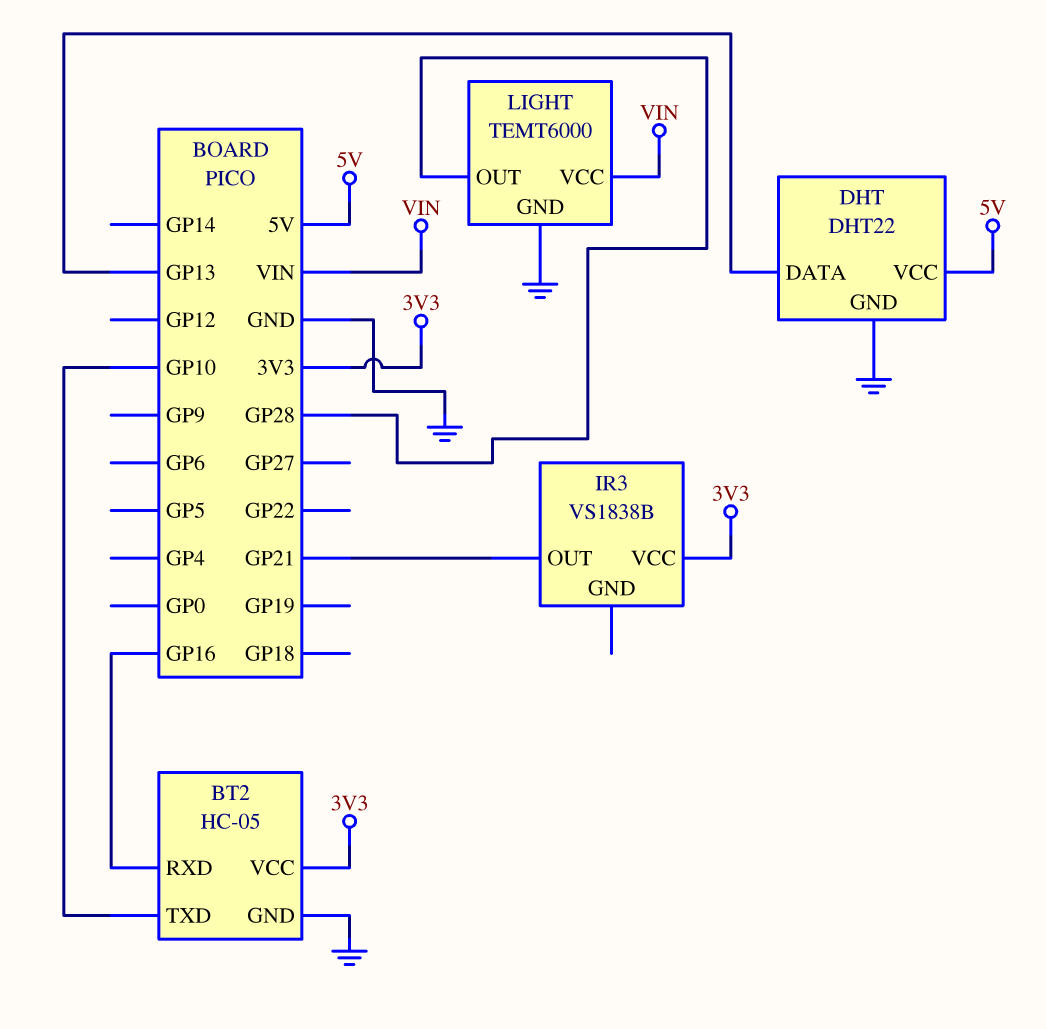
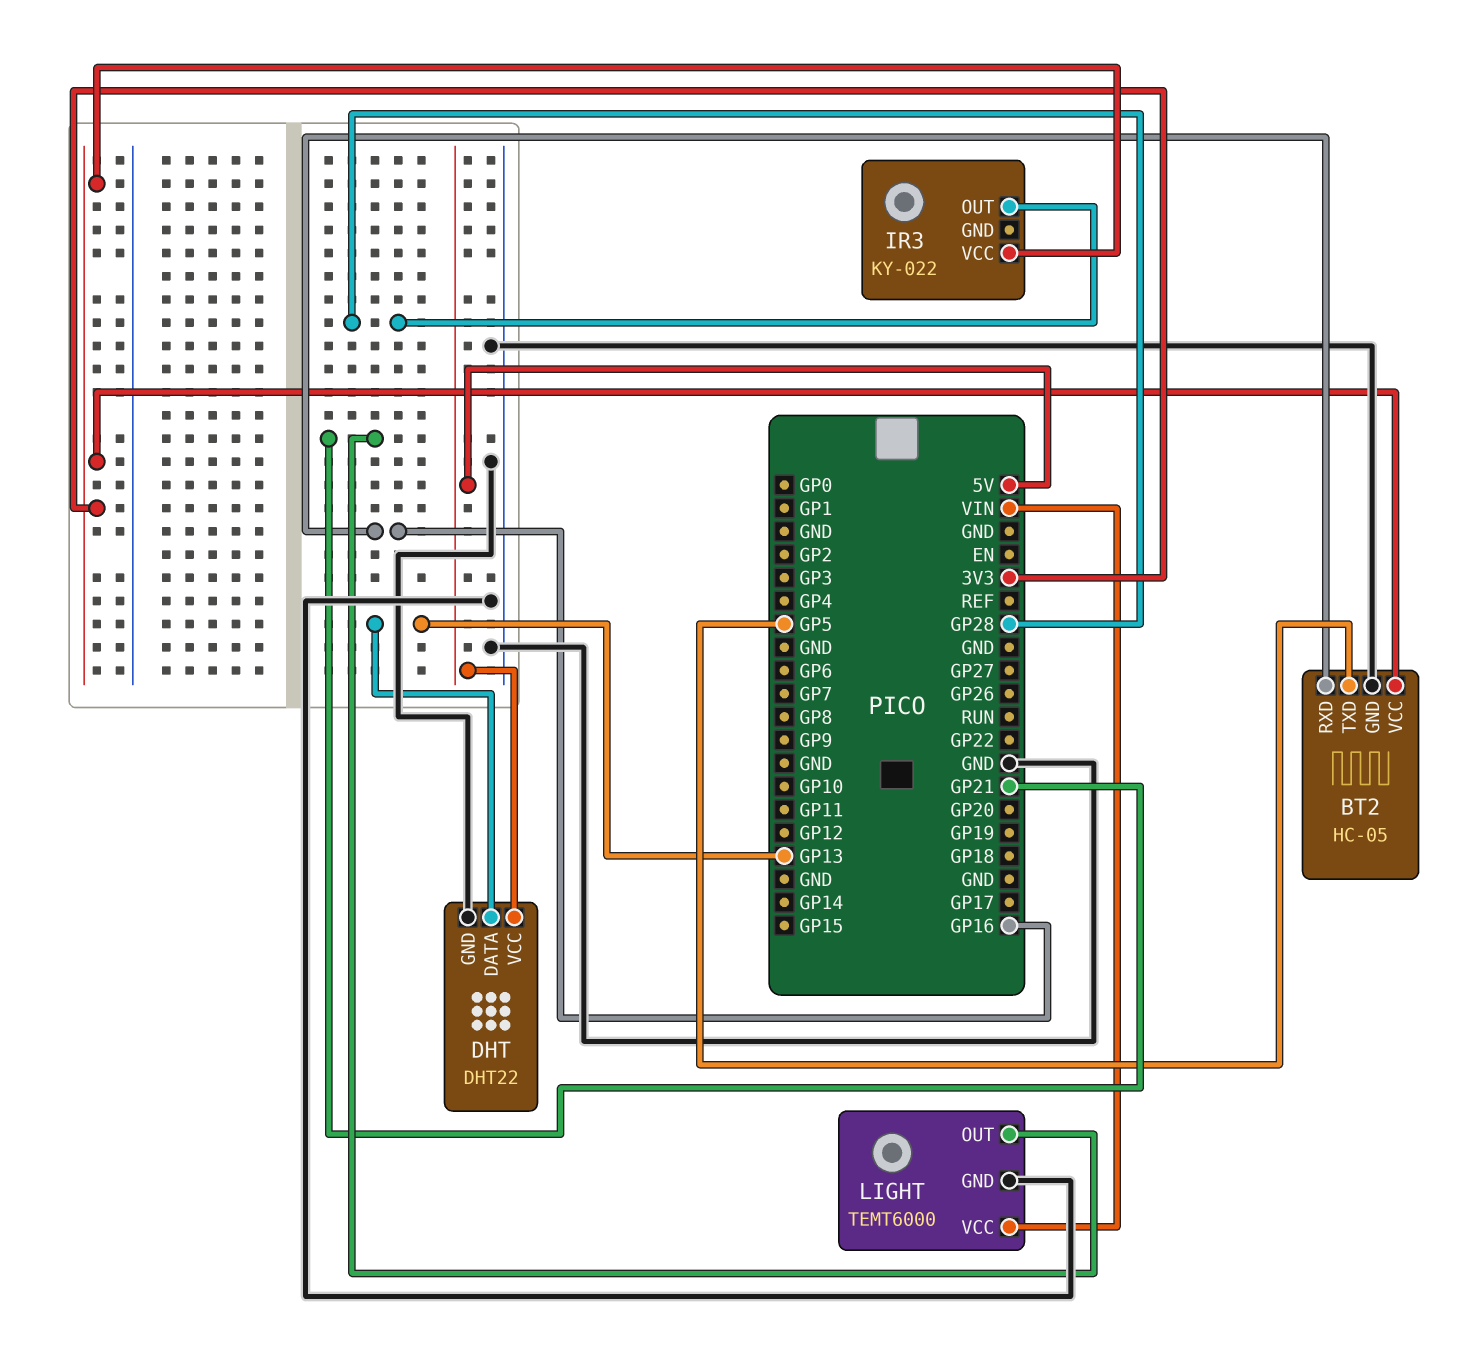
BT2 pin TXD: GP10 -> GP5
IR3: VS1838B -> KY-022
IR3 pin OUT: GP21 -> GP28
LIGHT pin OUT: GP28 -> GP21

